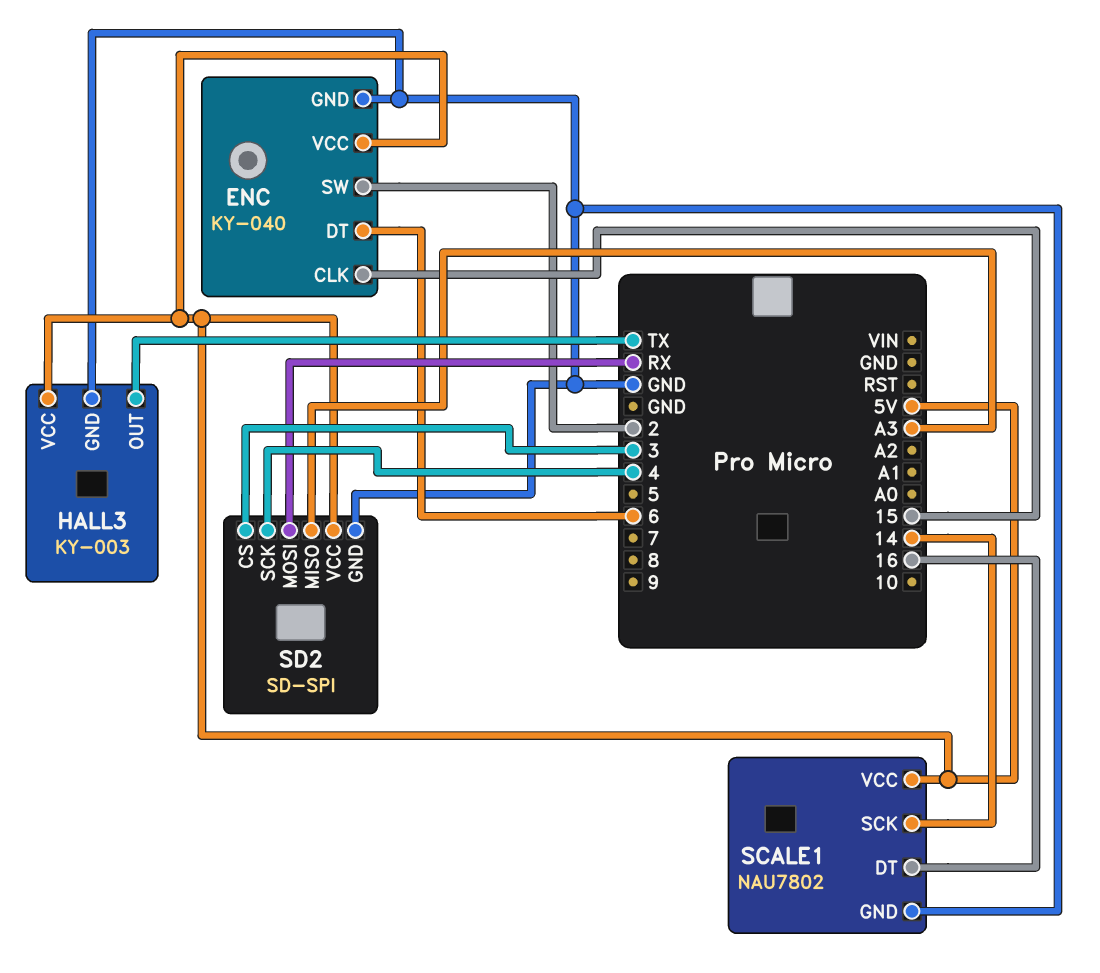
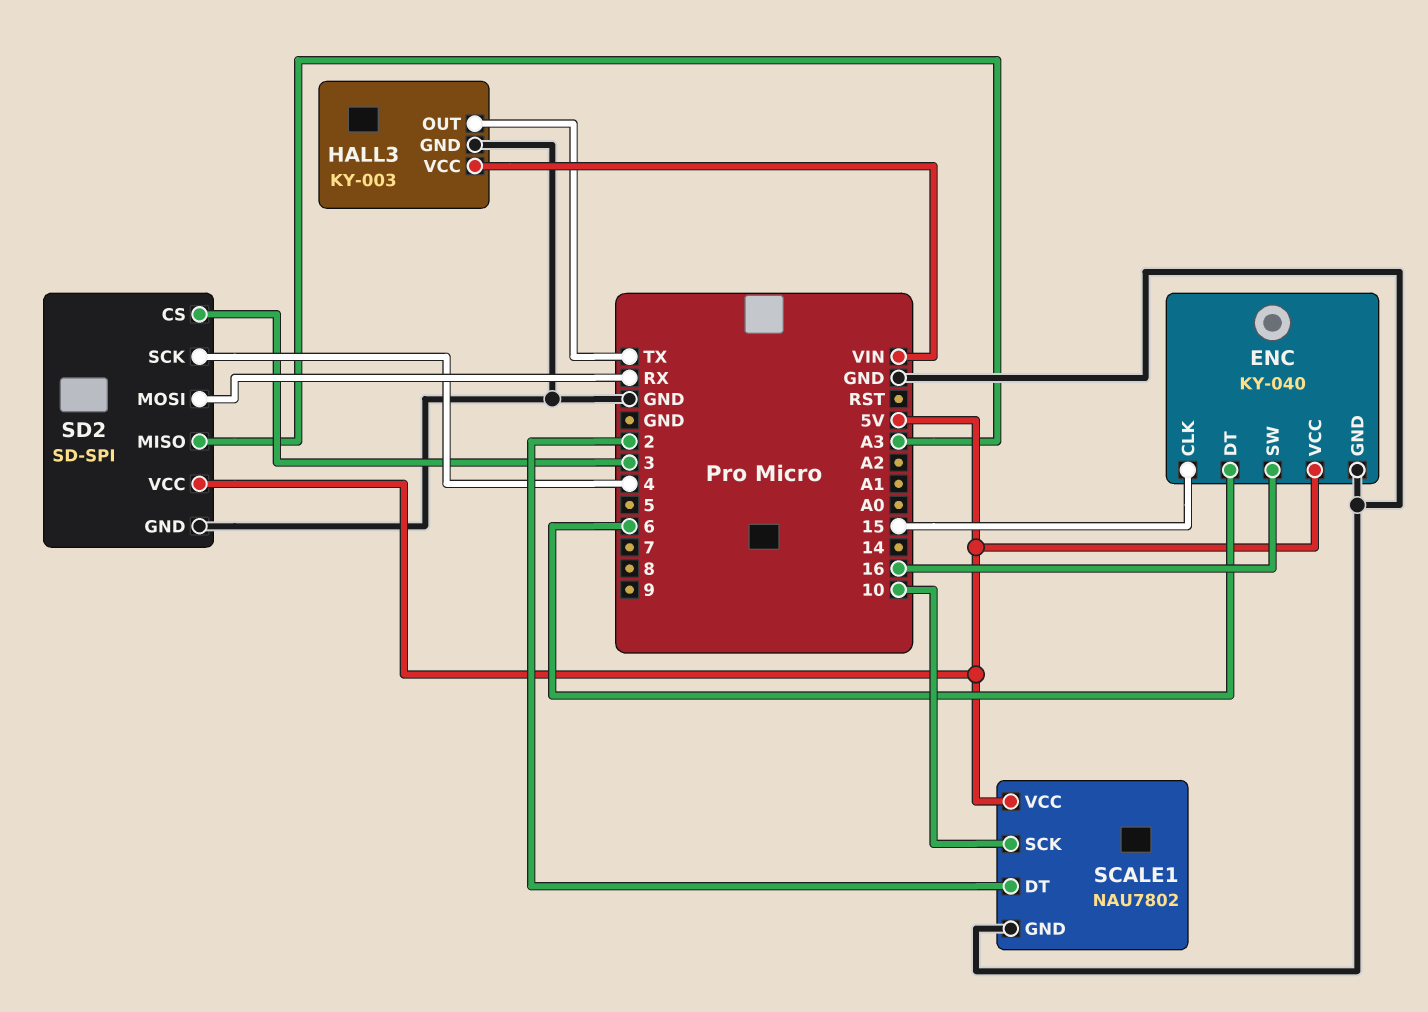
ENC pin SW: 2 -> 16
HALL3 pin VCC: 5V -> VIN
SCALE1 pin DT: 16 -> 2
SCALE1 pin SCK: 14 -> 10

